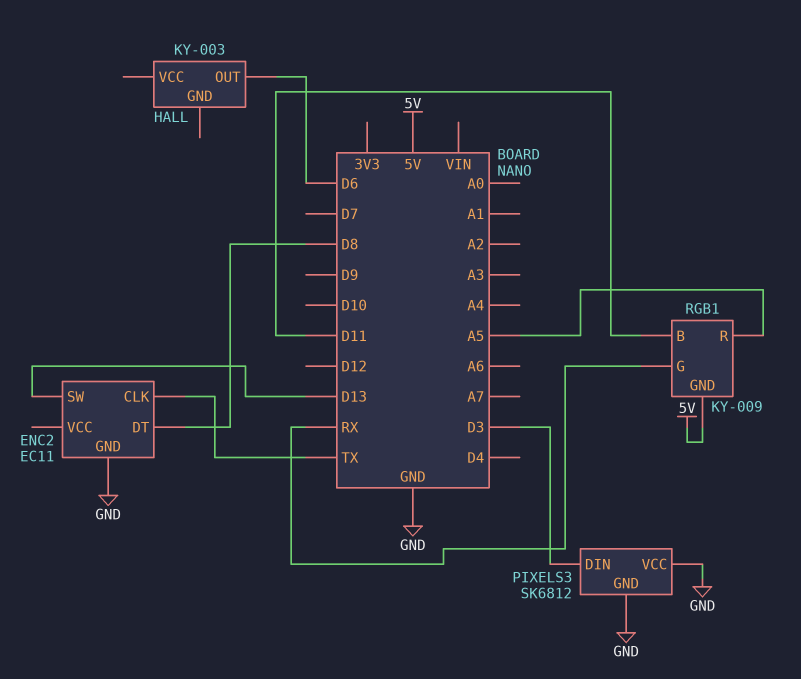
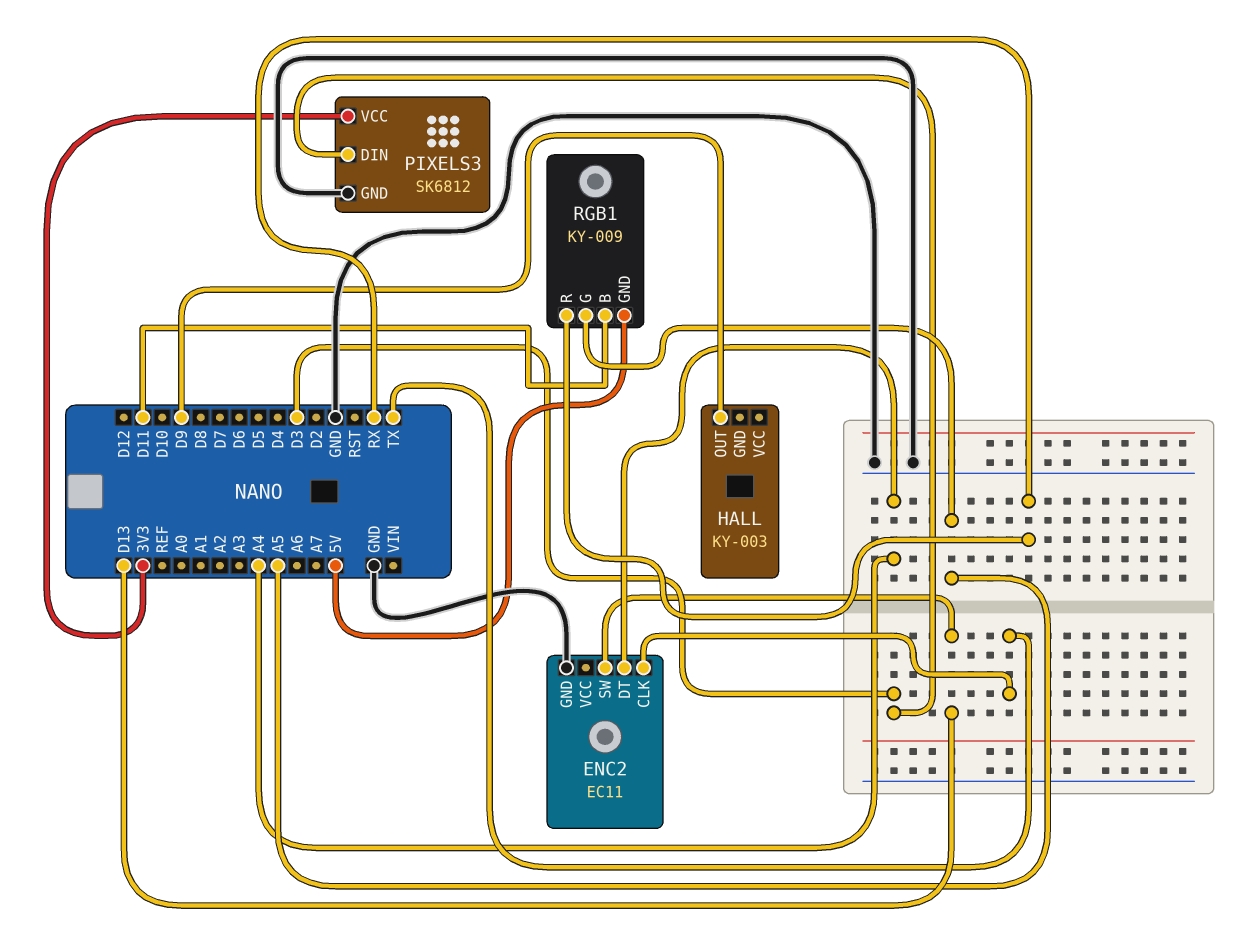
ENC2 pin DT: D8 -> A4
HALL pin OUT: D6 -> D9
PIXELS3 pin VCC: GND -> 3V3
RGB1 pin G: RX -> A5
RGB1 pin R: A5 -> RX

